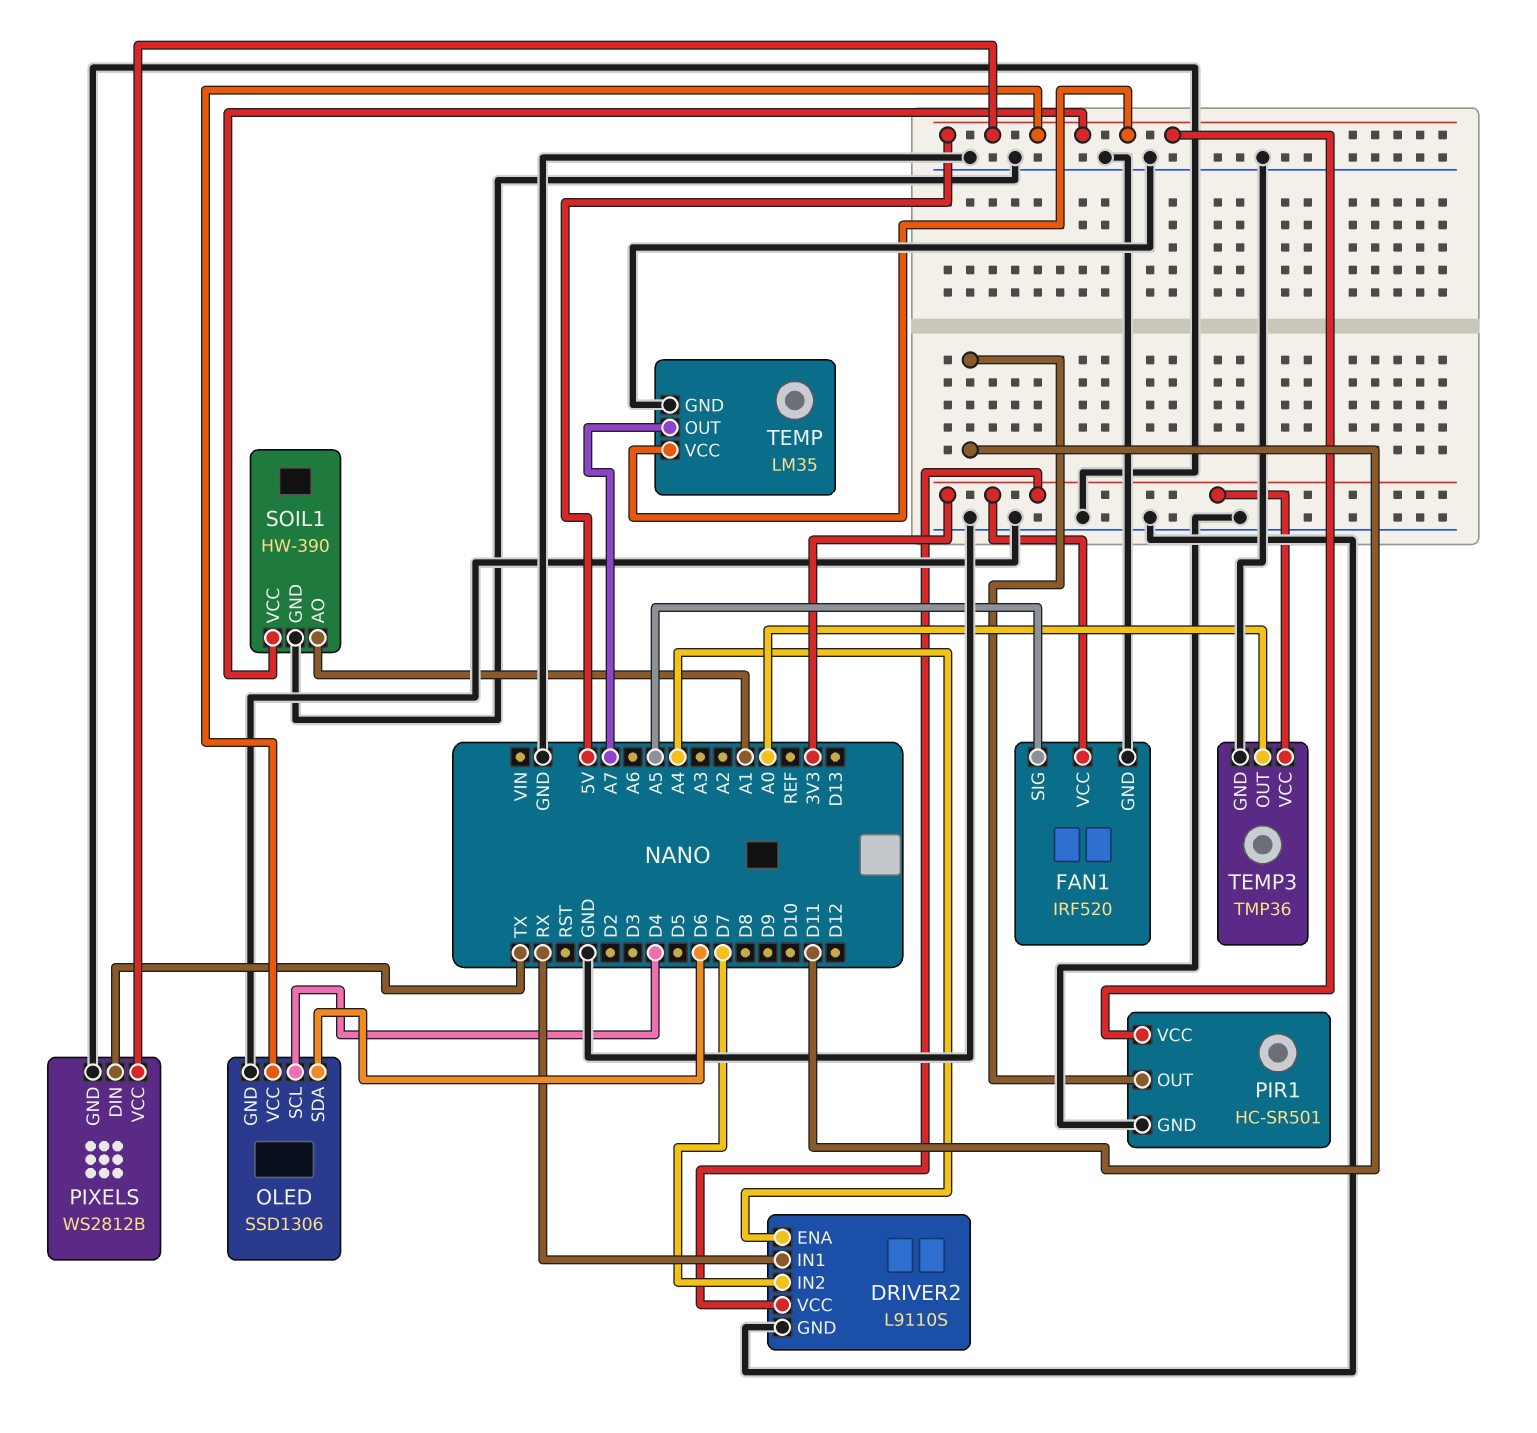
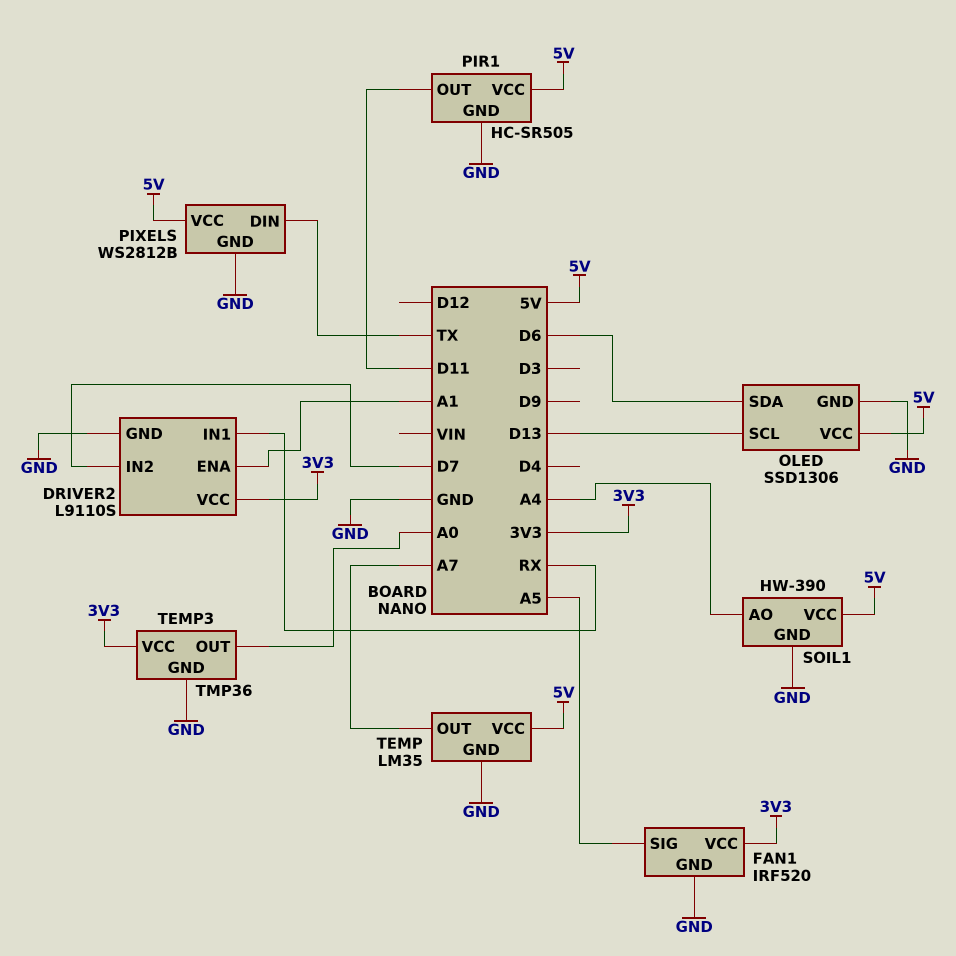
DRIVER2 pin ENA: A4 -> A1
OLED pin SCL: D4 -> D13
PIR1: HC-SR501 -> HC-SR505
SOIL1 pin AO: A1 -> A4

